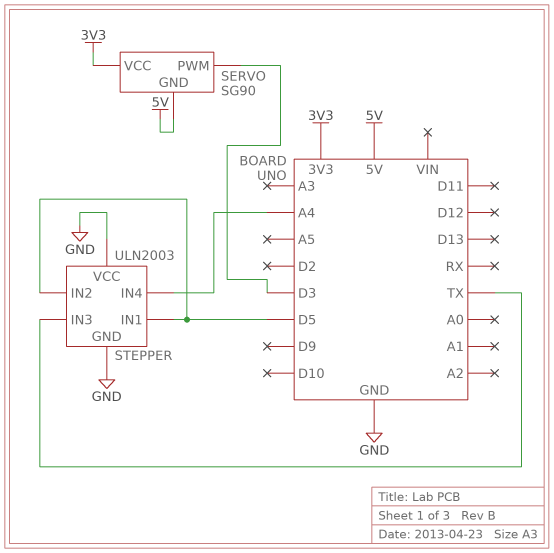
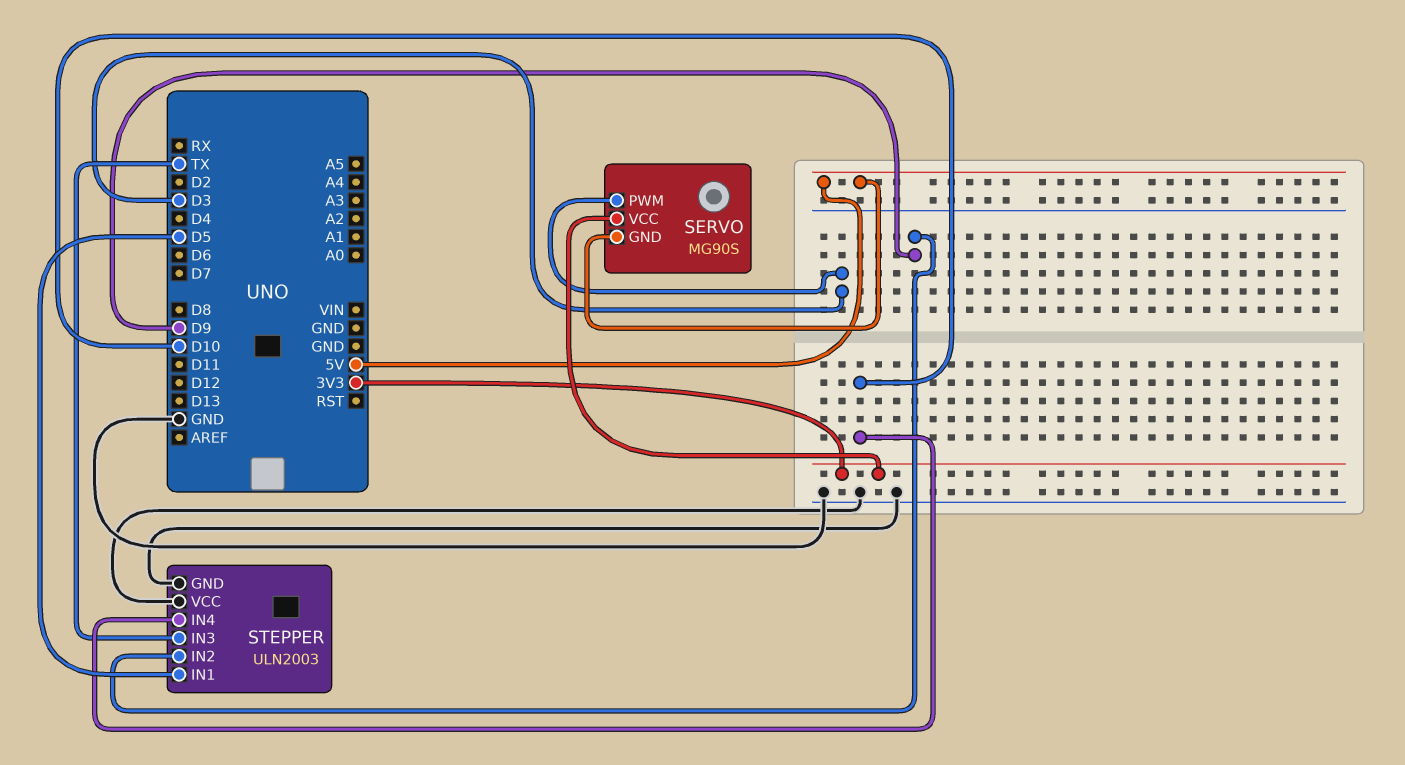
SERVO: SG90 -> MG90S
STEPPER pin IN2: D5 -> D9
STEPPER pin IN4: A4 -> D10

